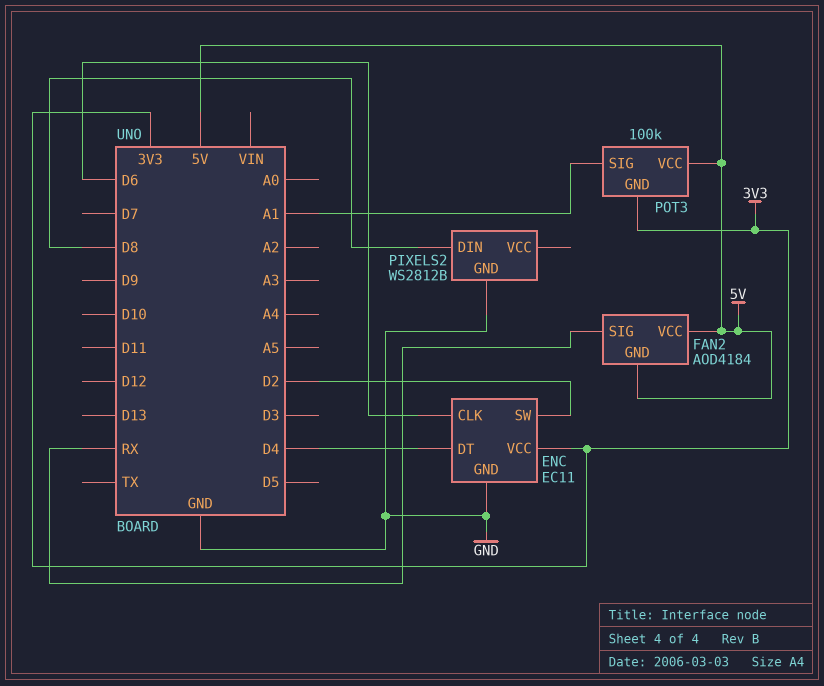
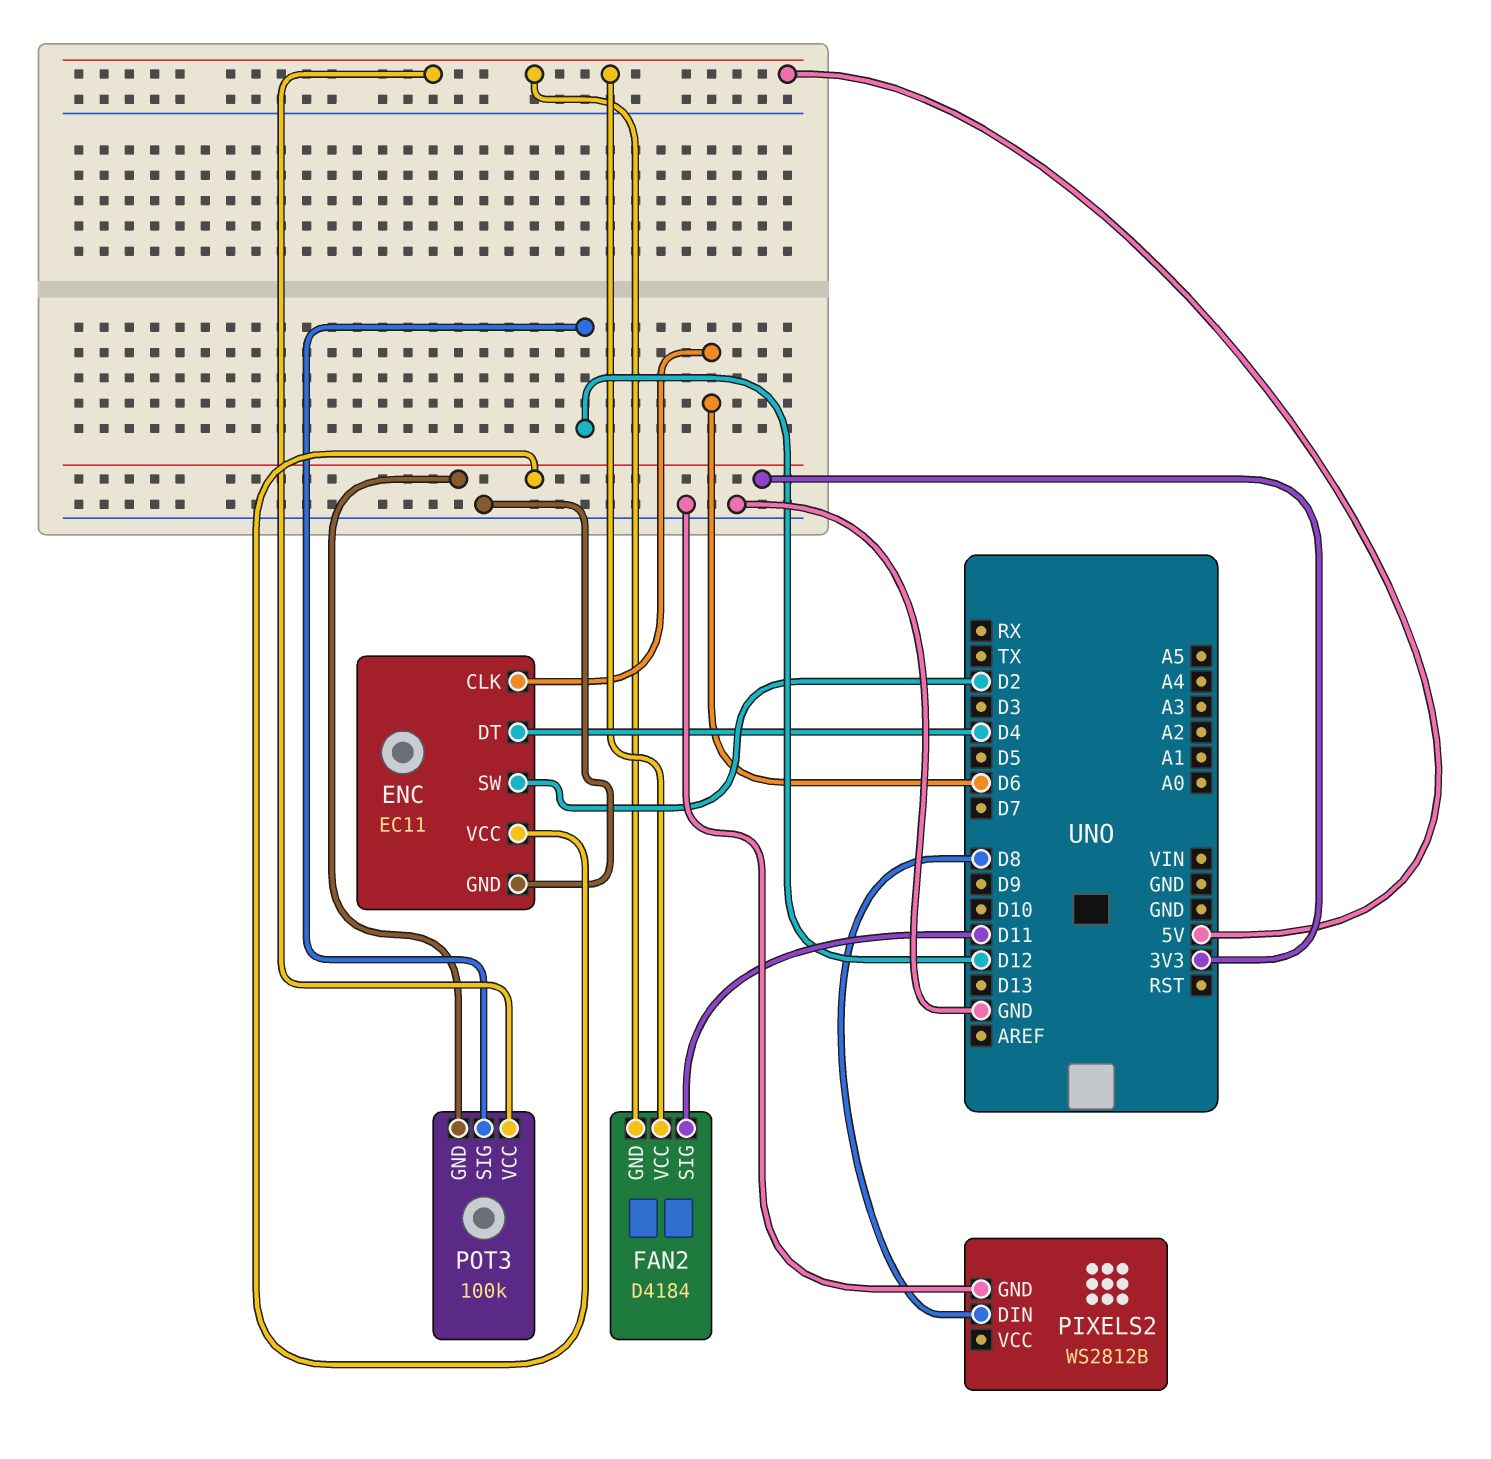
FAN2: AOD4184 -> D4184
FAN2 pin SIG: RX -> D11
POT3 pin SIG: A1 -> D12

